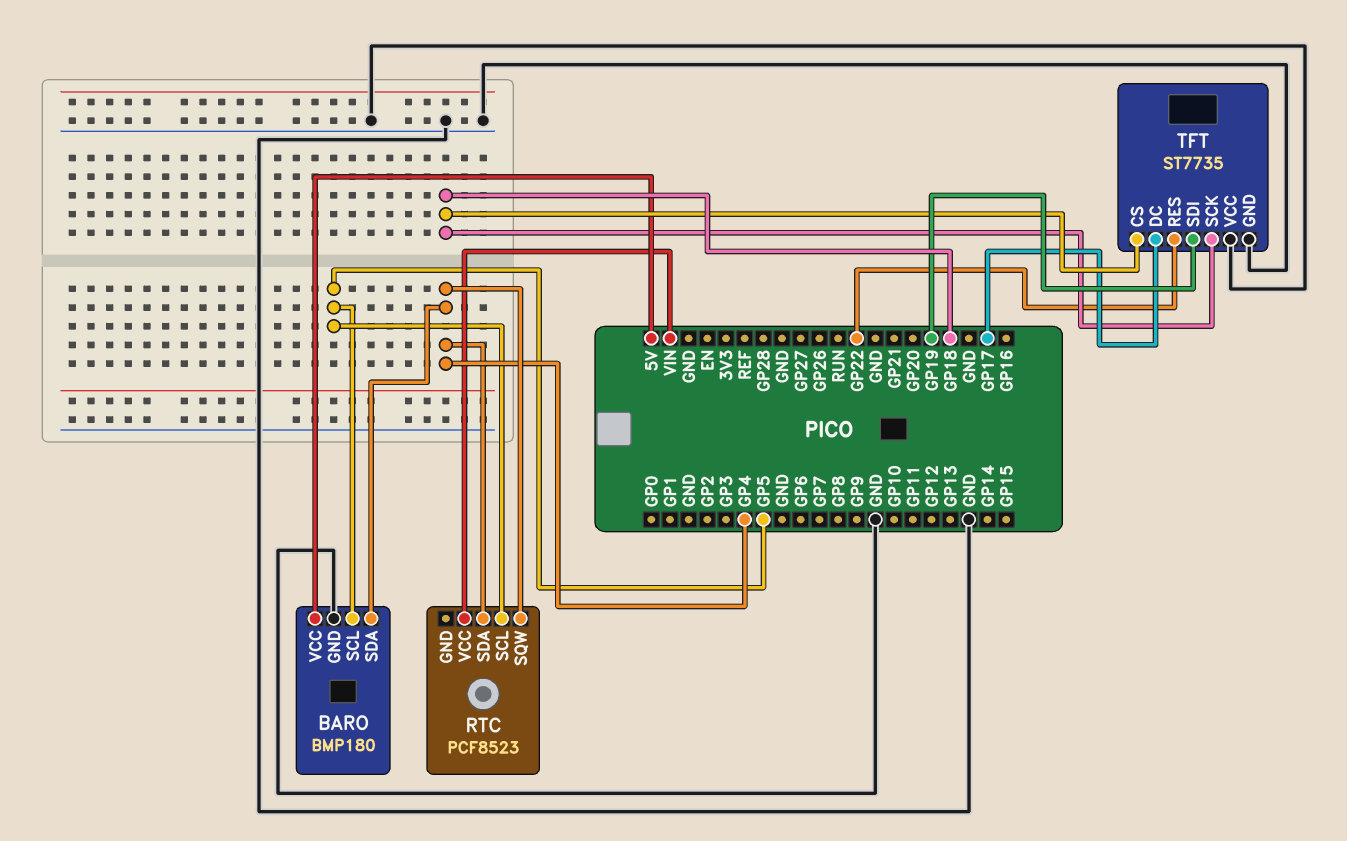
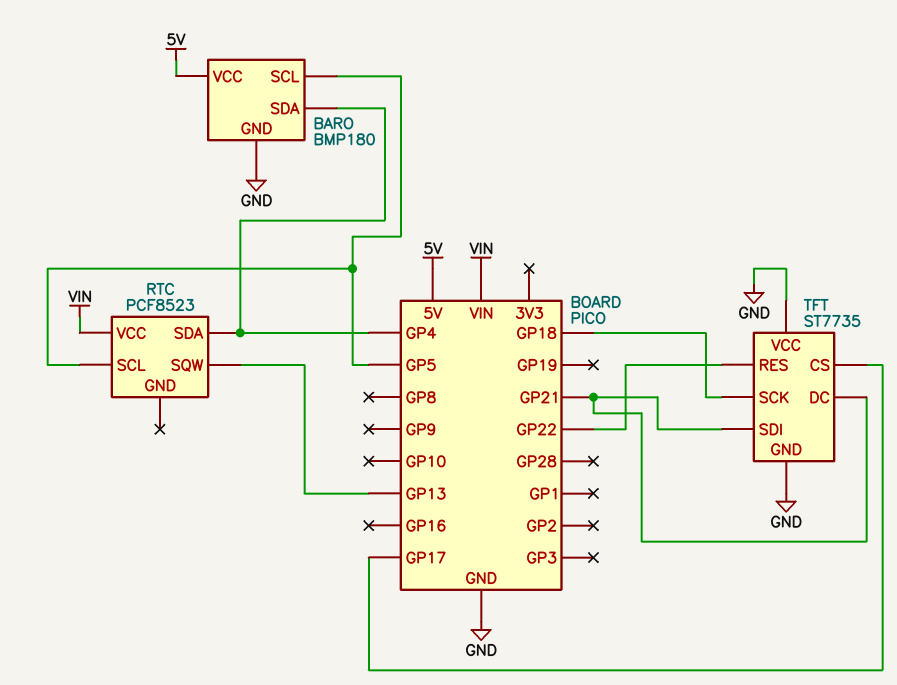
RTC pin SQW: GP4 -> GP13
TFT pin CS: GP18 -> GP17
TFT pin DC: GP17 -> GP21
TFT pin SDI: GP19 -> GP21

